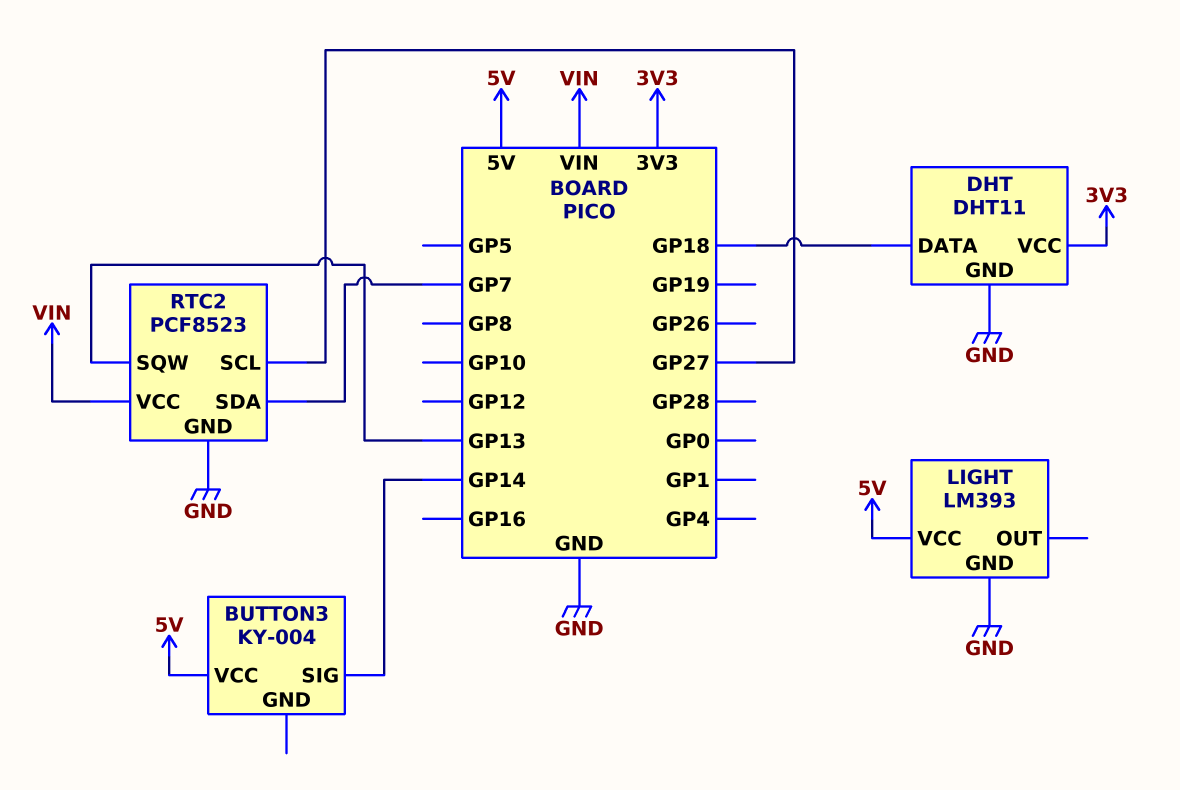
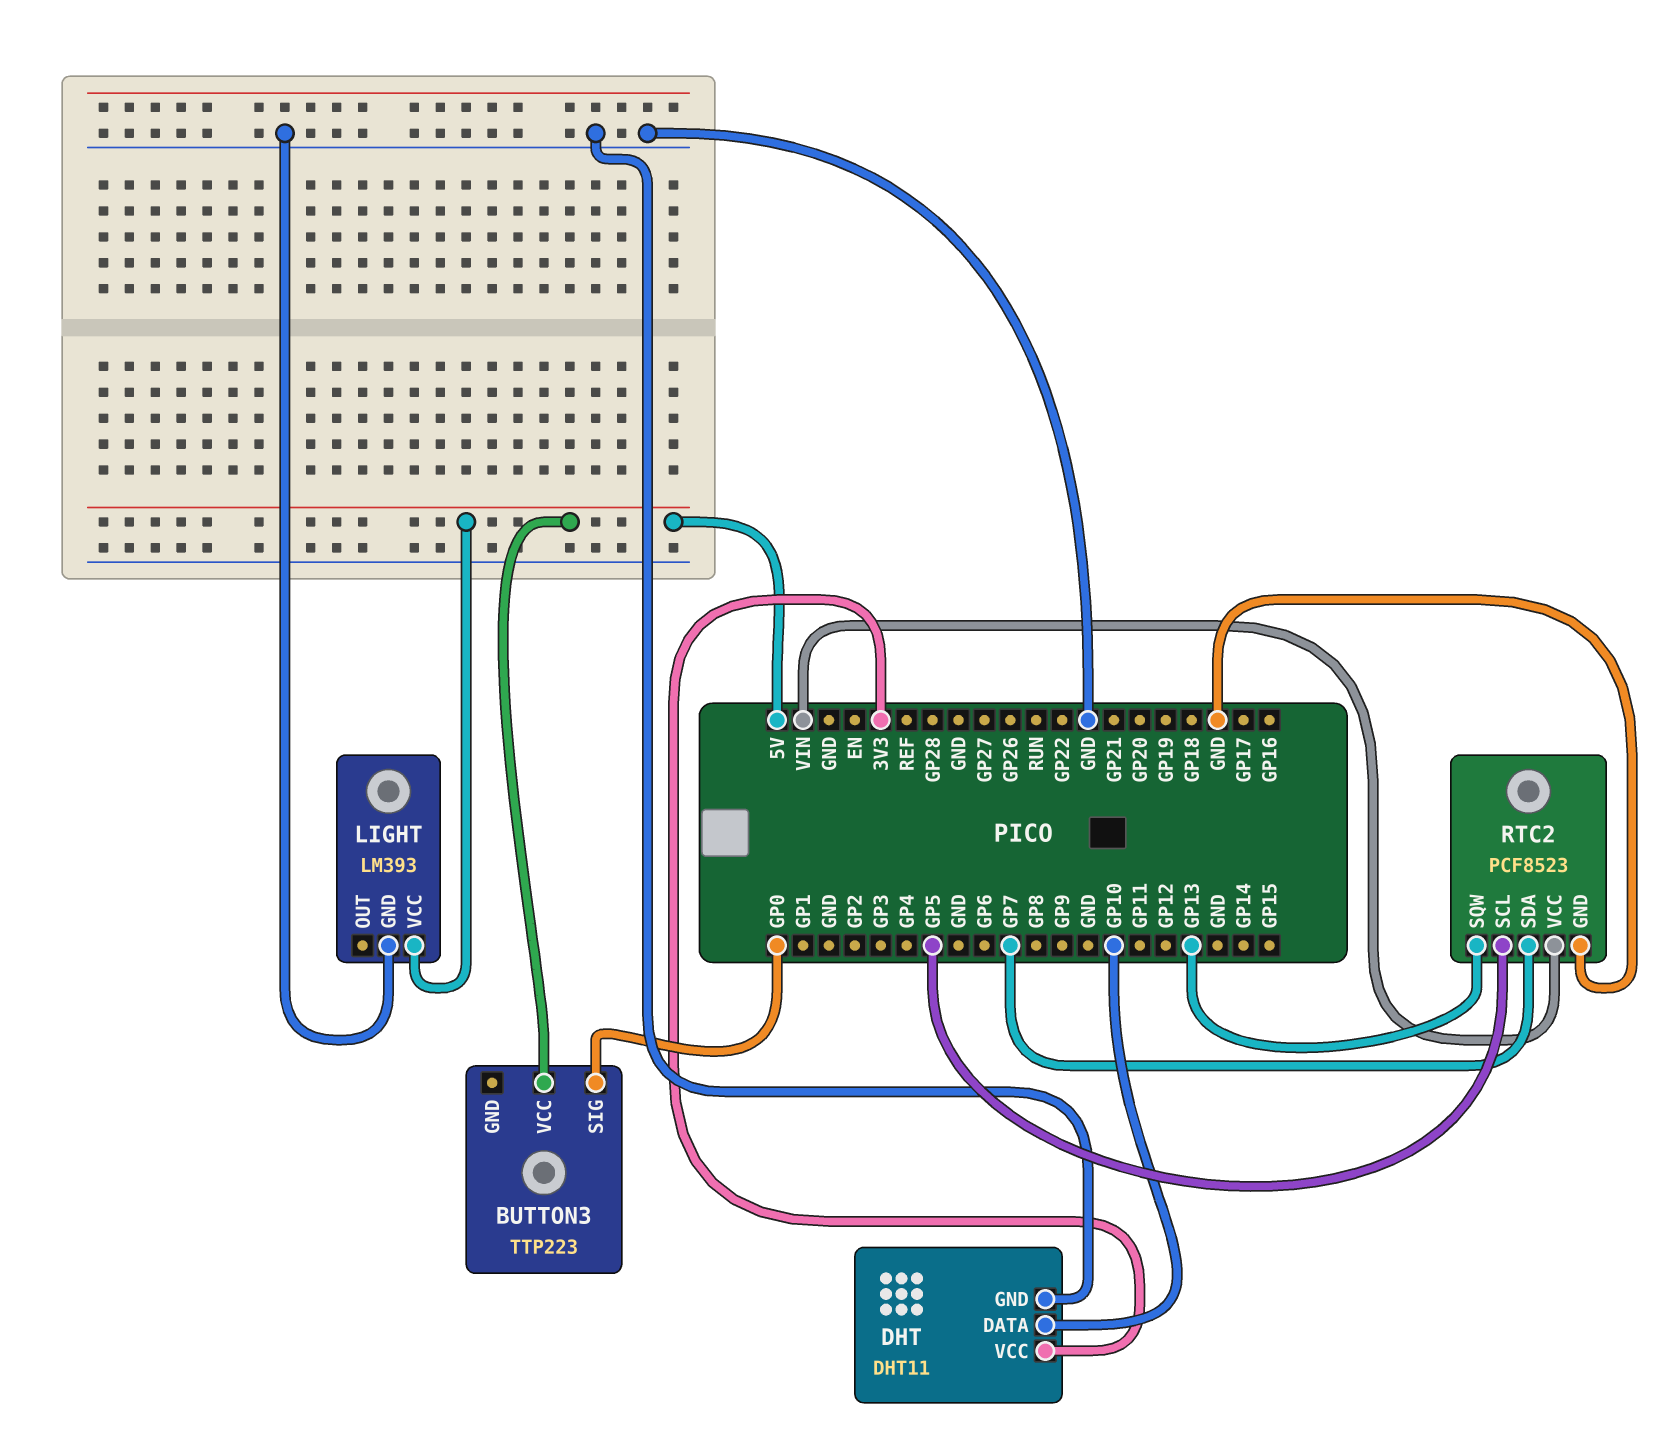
BUTTON3: KY-004 -> TTP223
BUTTON3 pin SIG: GP14 -> GP0
DHT pin DATA: GP18 -> GP10
RTC2 pin SCL: GP27 -> GP5

